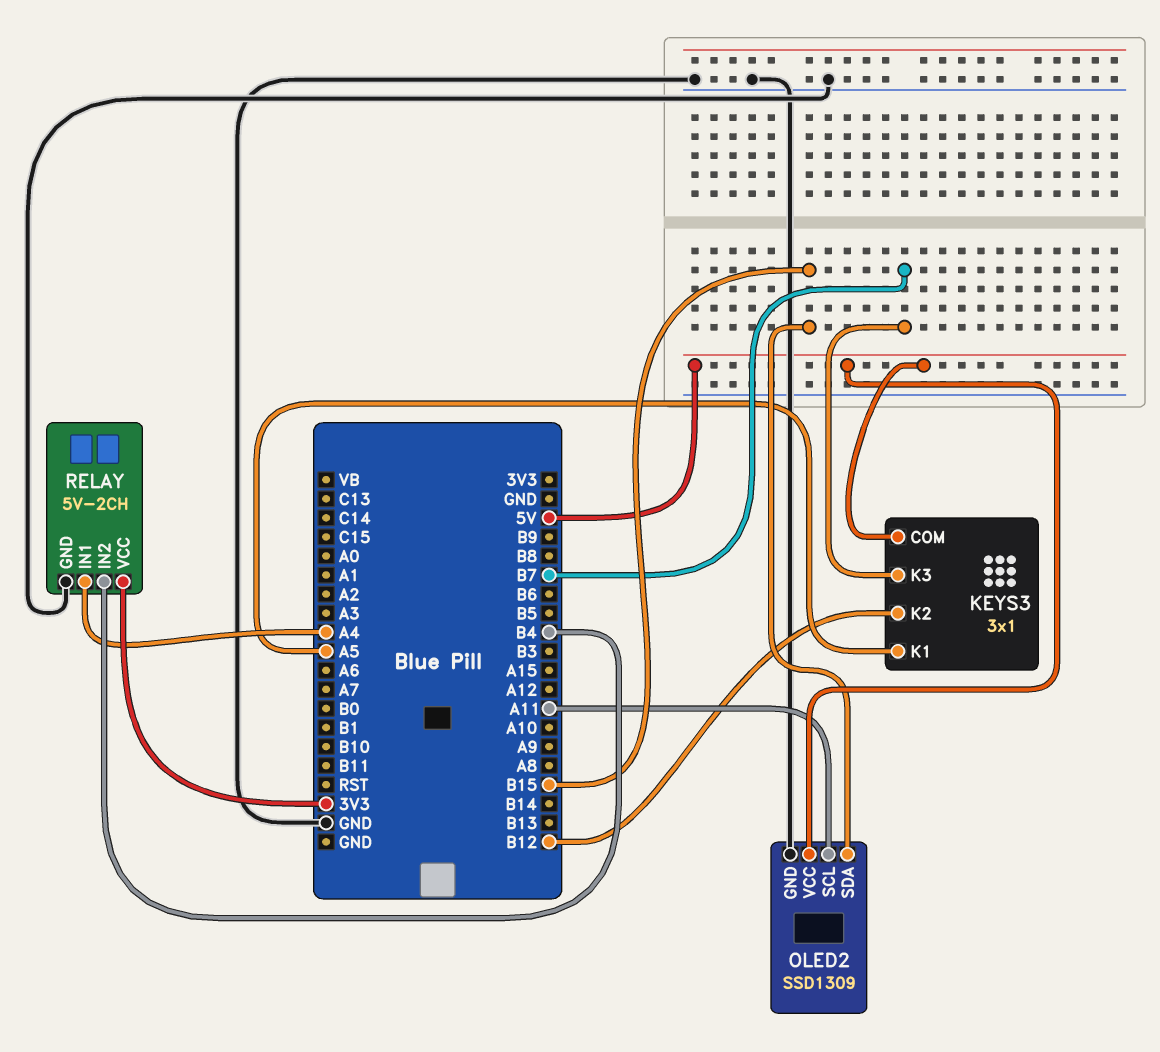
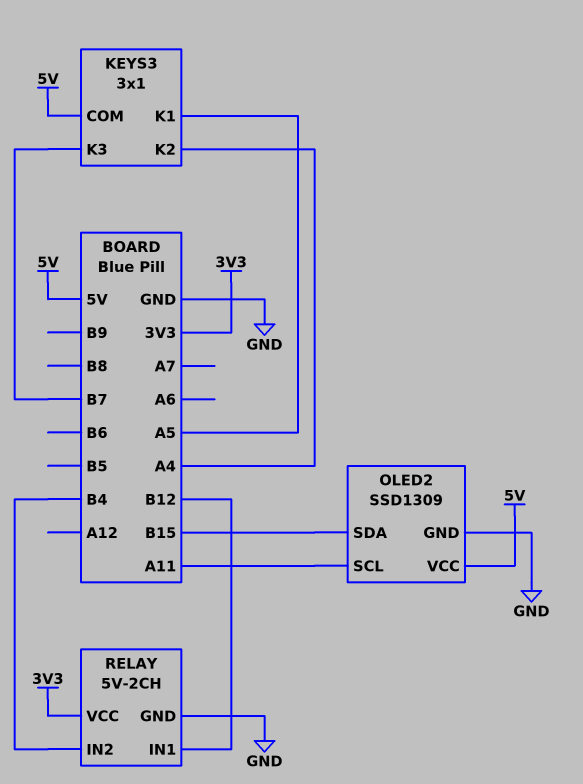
KEYS3 pin K2: B12 -> A4
RELAY pin IN1: A4 -> B12

